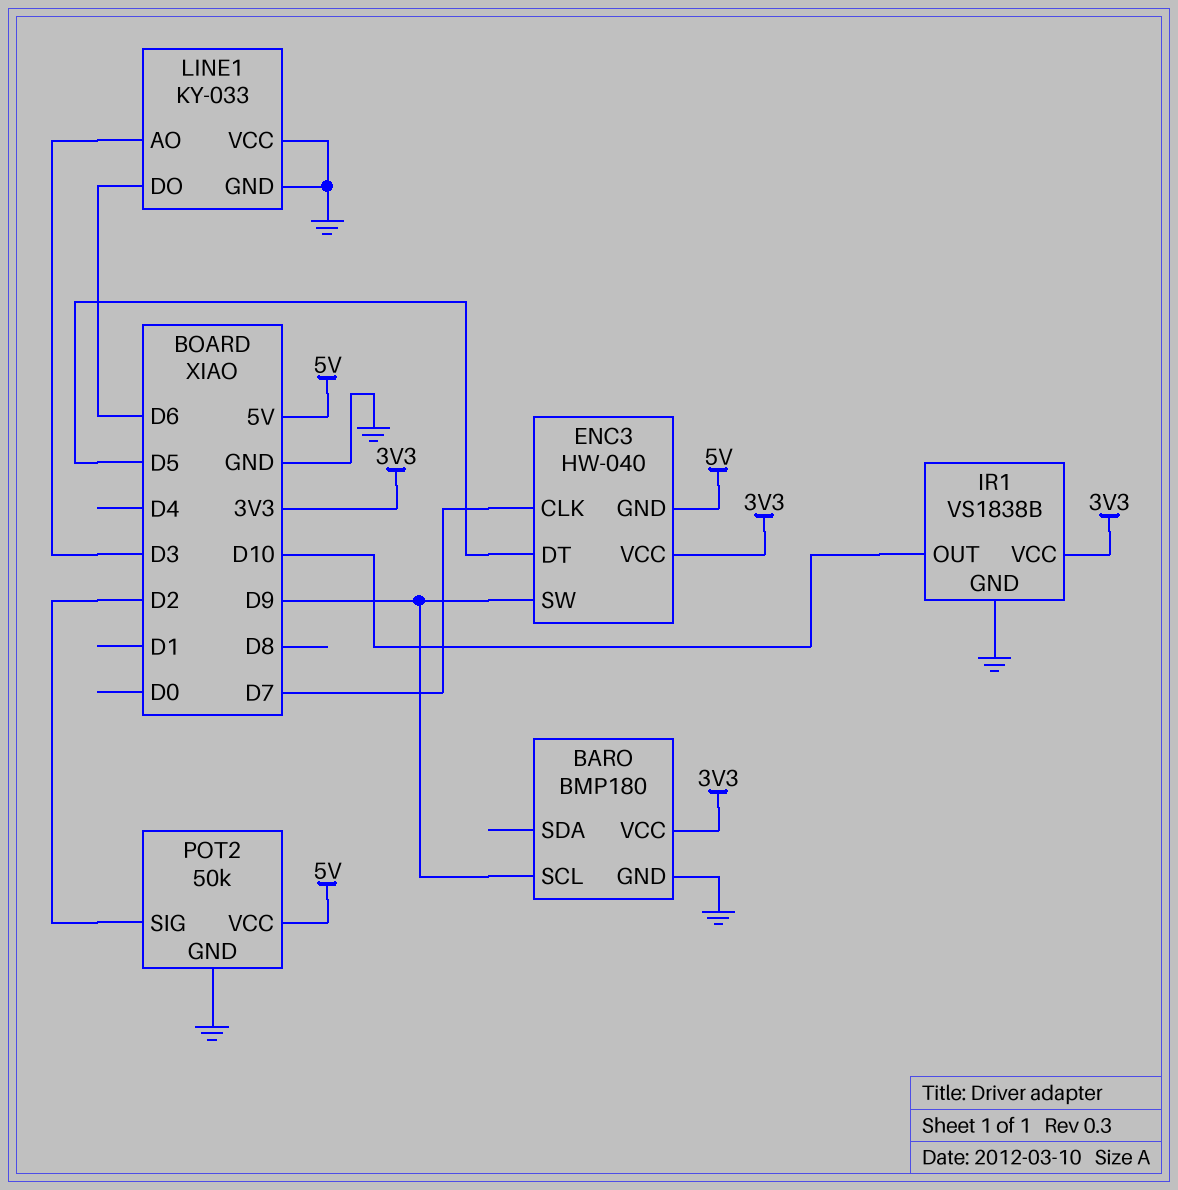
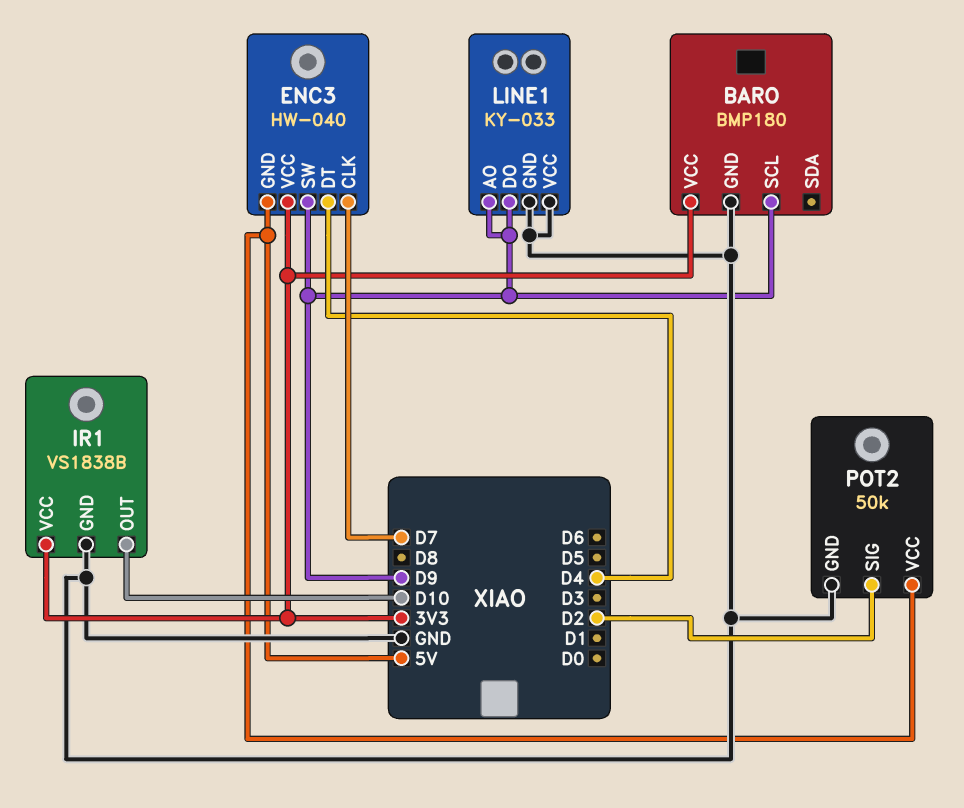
ENC3 pin DT: D5 -> D4
LINE1 pin AO: D3 -> D9
LINE1 pin DO: D6 -> D9

